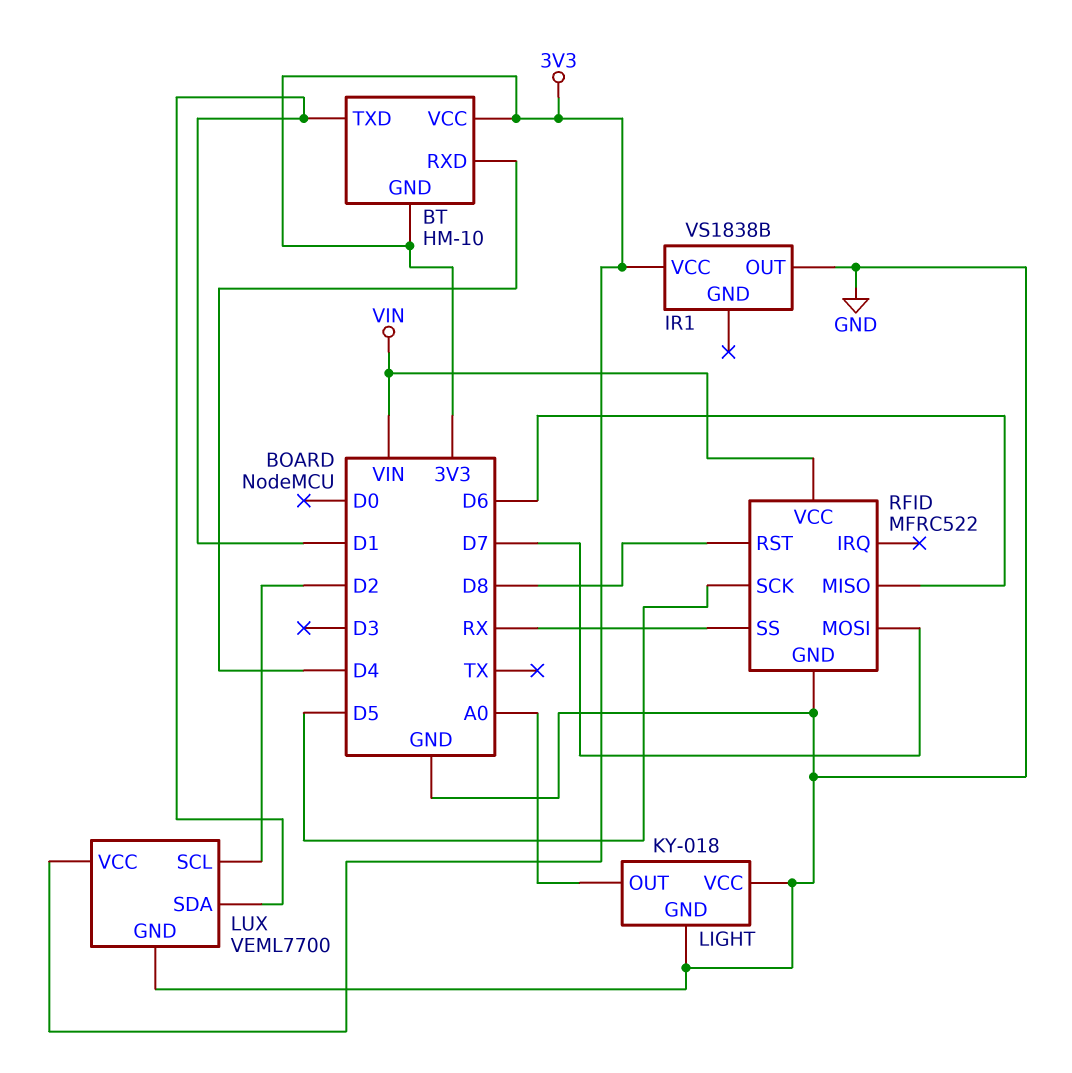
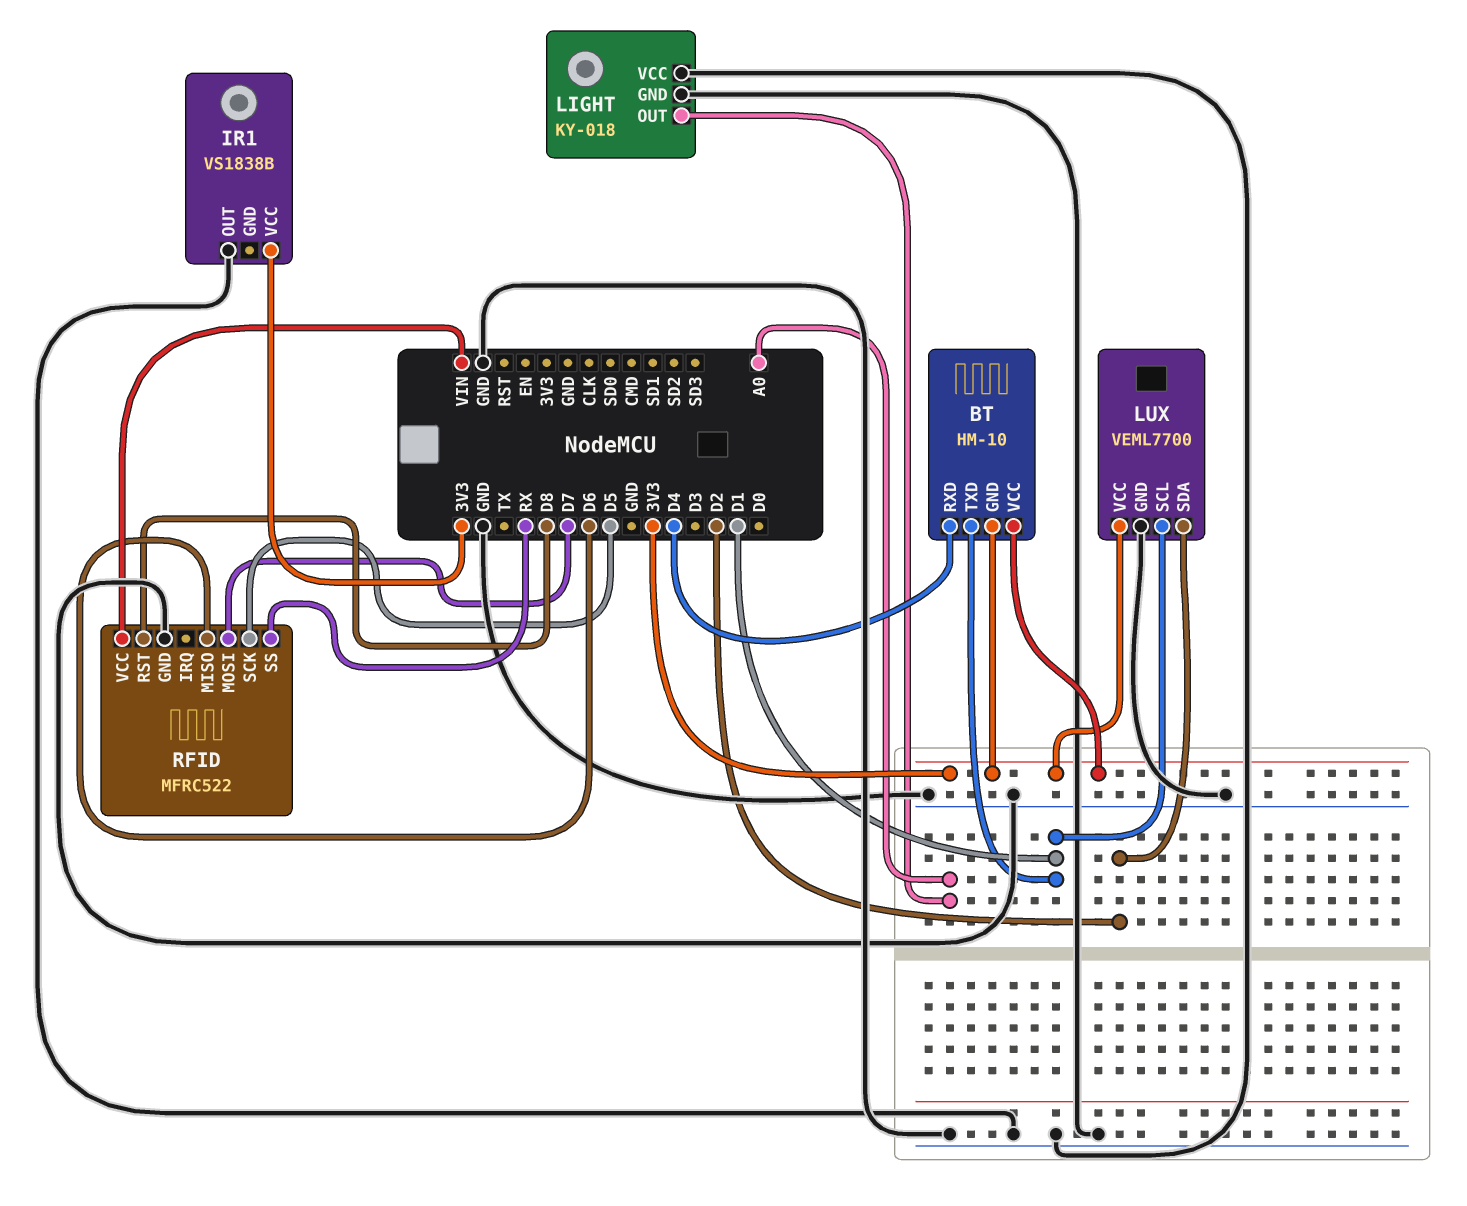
LUX pin SCL: D2 -> D1
LUX pin SDA: D1 -> D2

